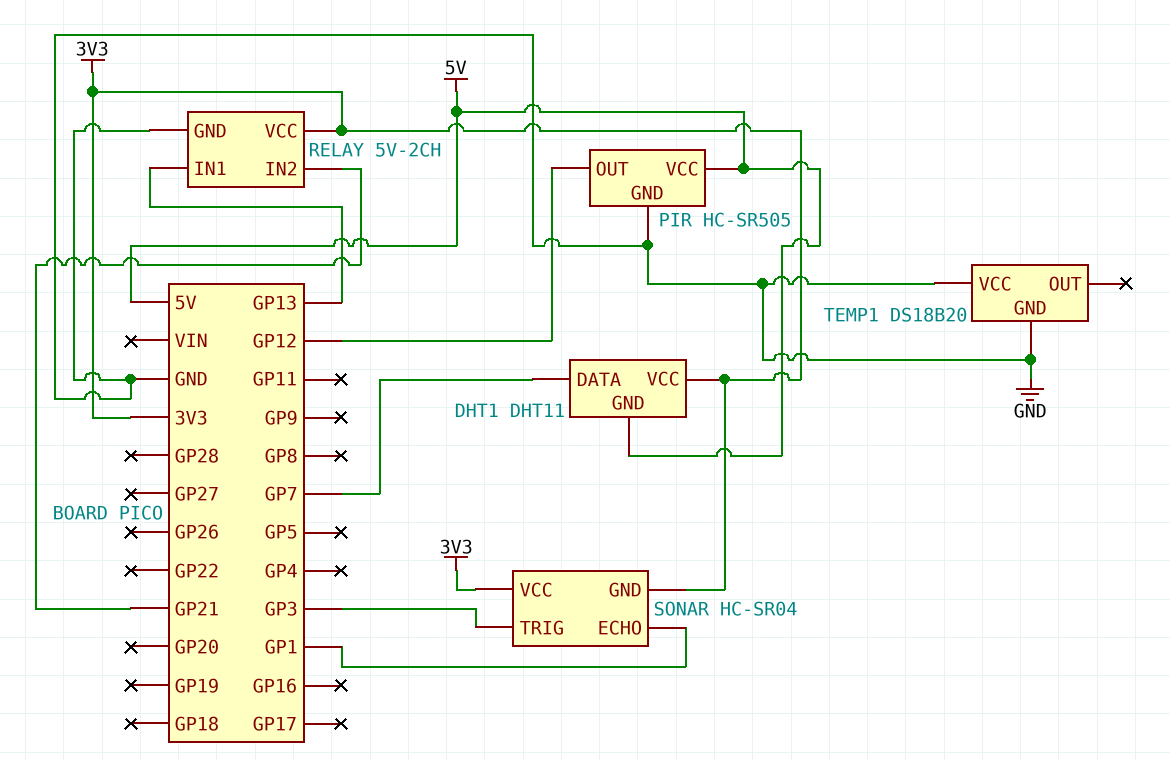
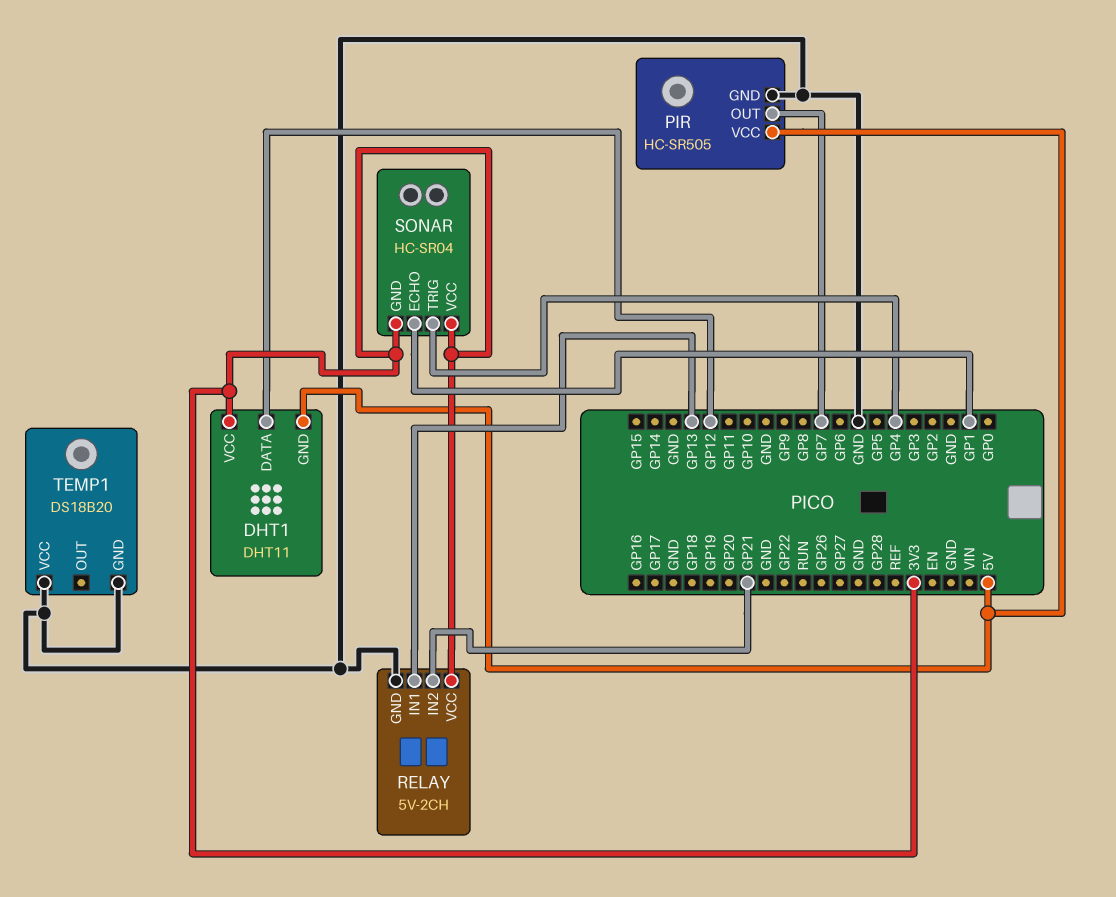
DHT1 pin DATA: GP7 -> GP12
PIR pin OUT: GP12 -> GP7
SONAR pin TRIG: GP3 -> GP4

